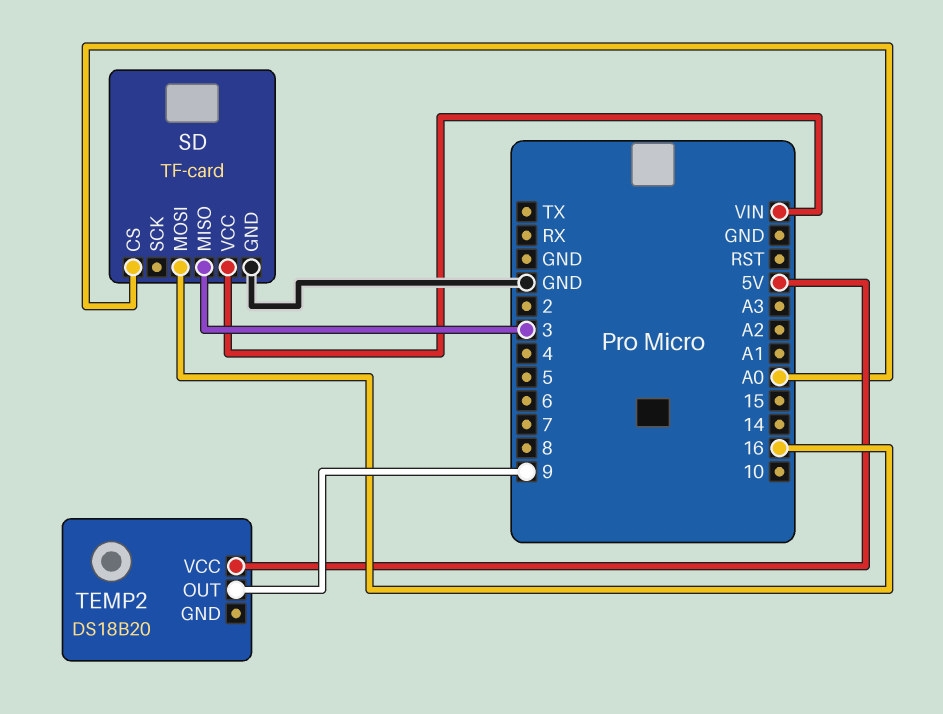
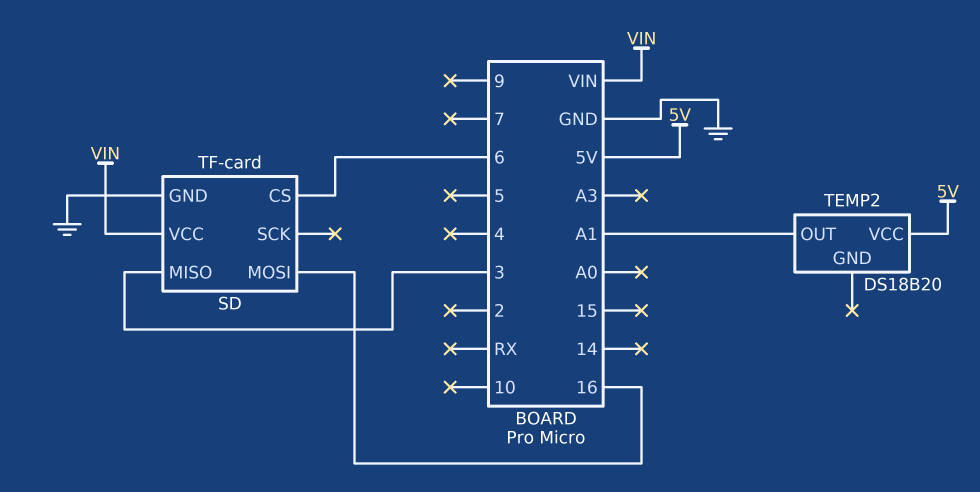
SD pin CS: A0 -> 6
TEMP2 pin OUT: 9 -> A1

